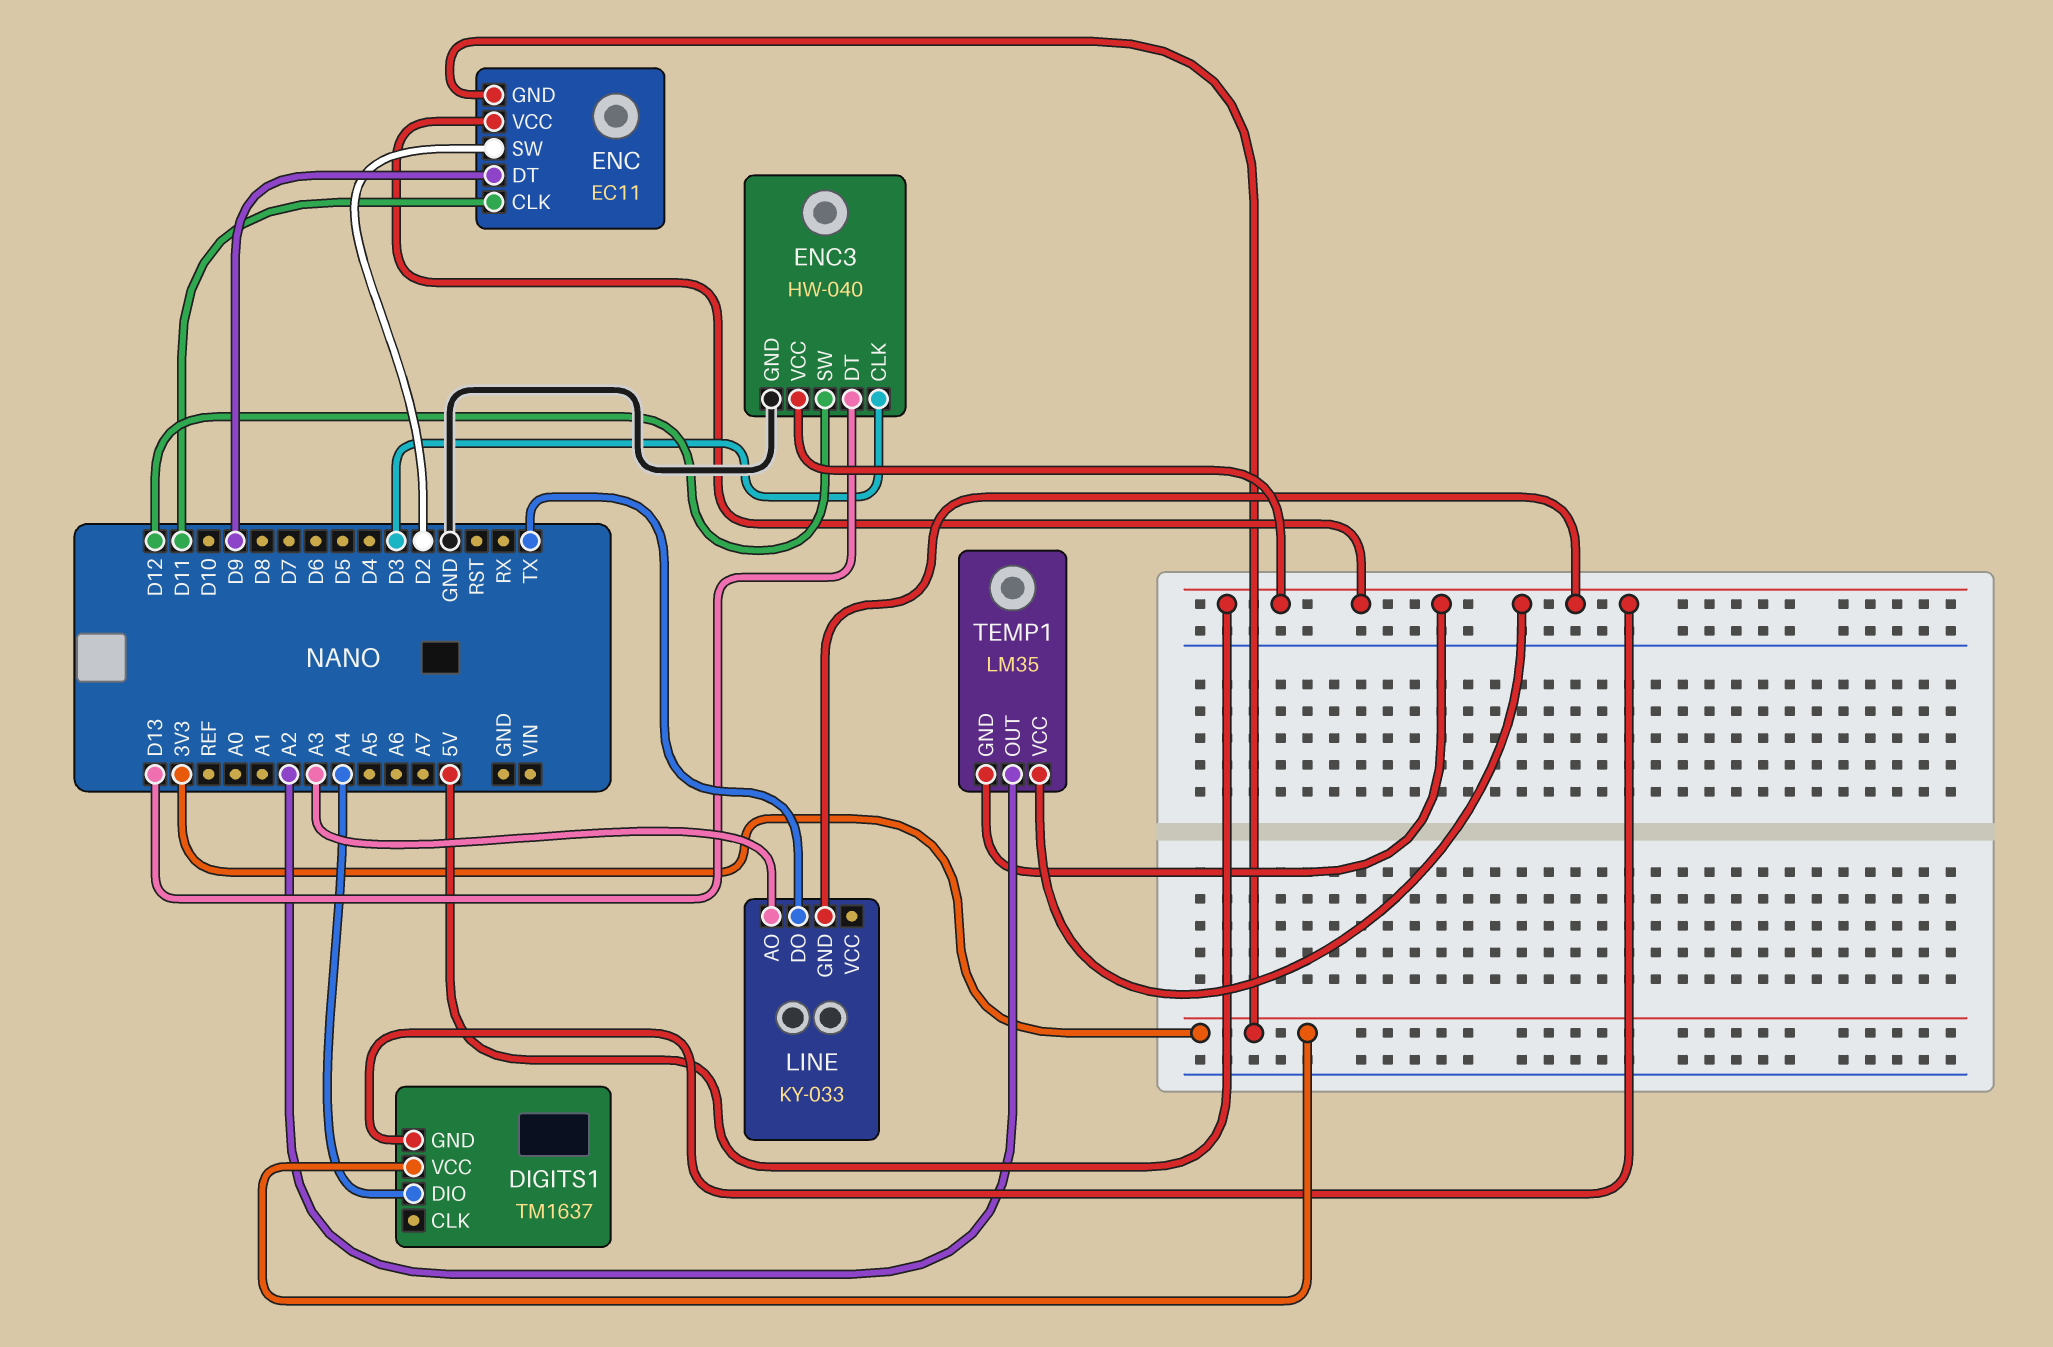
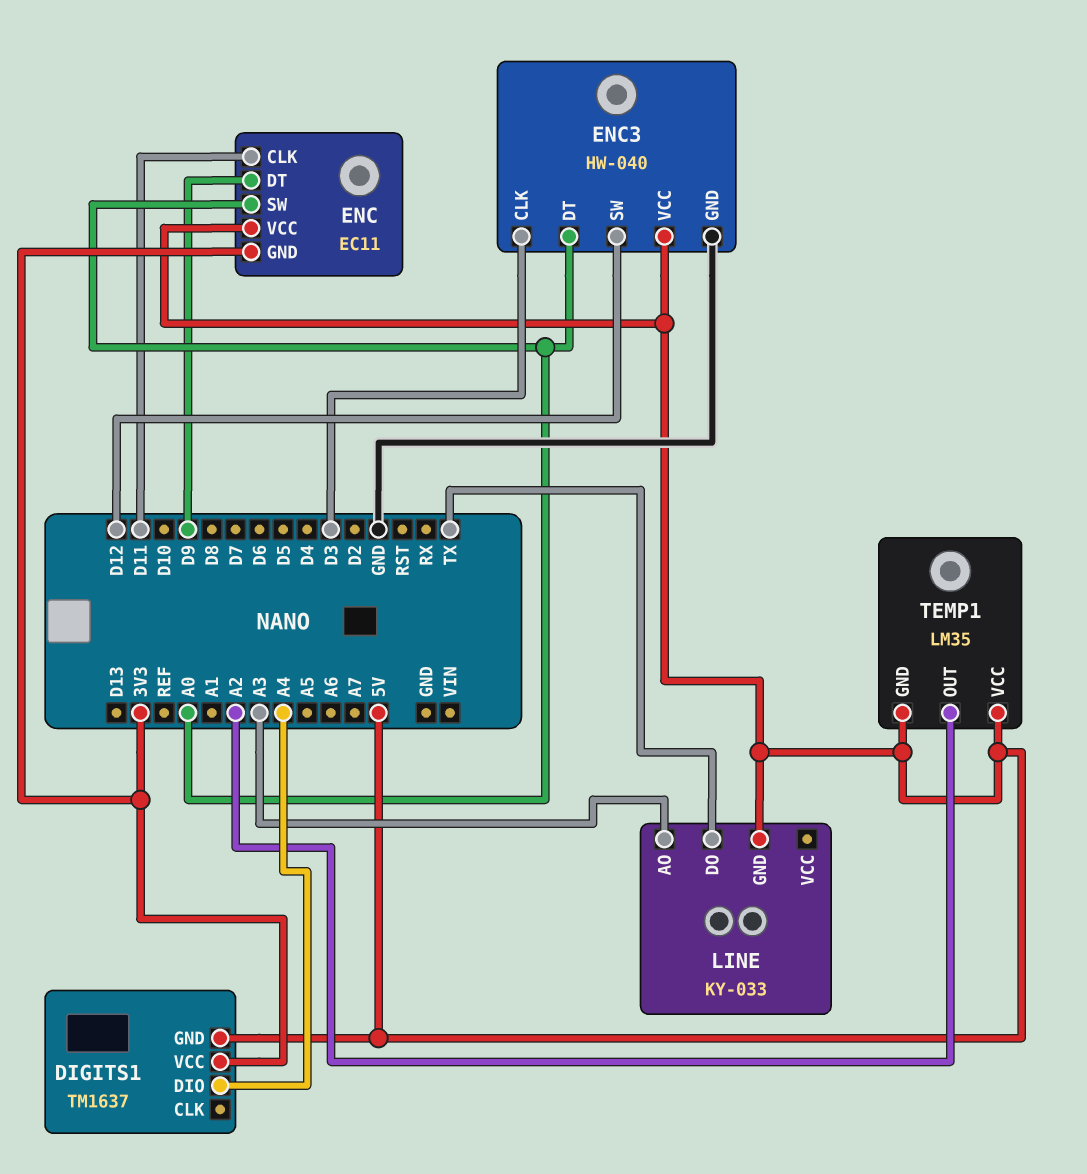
ENC pin SW: D2 -> A0
ENC3 pin DT: D13 -> A0

